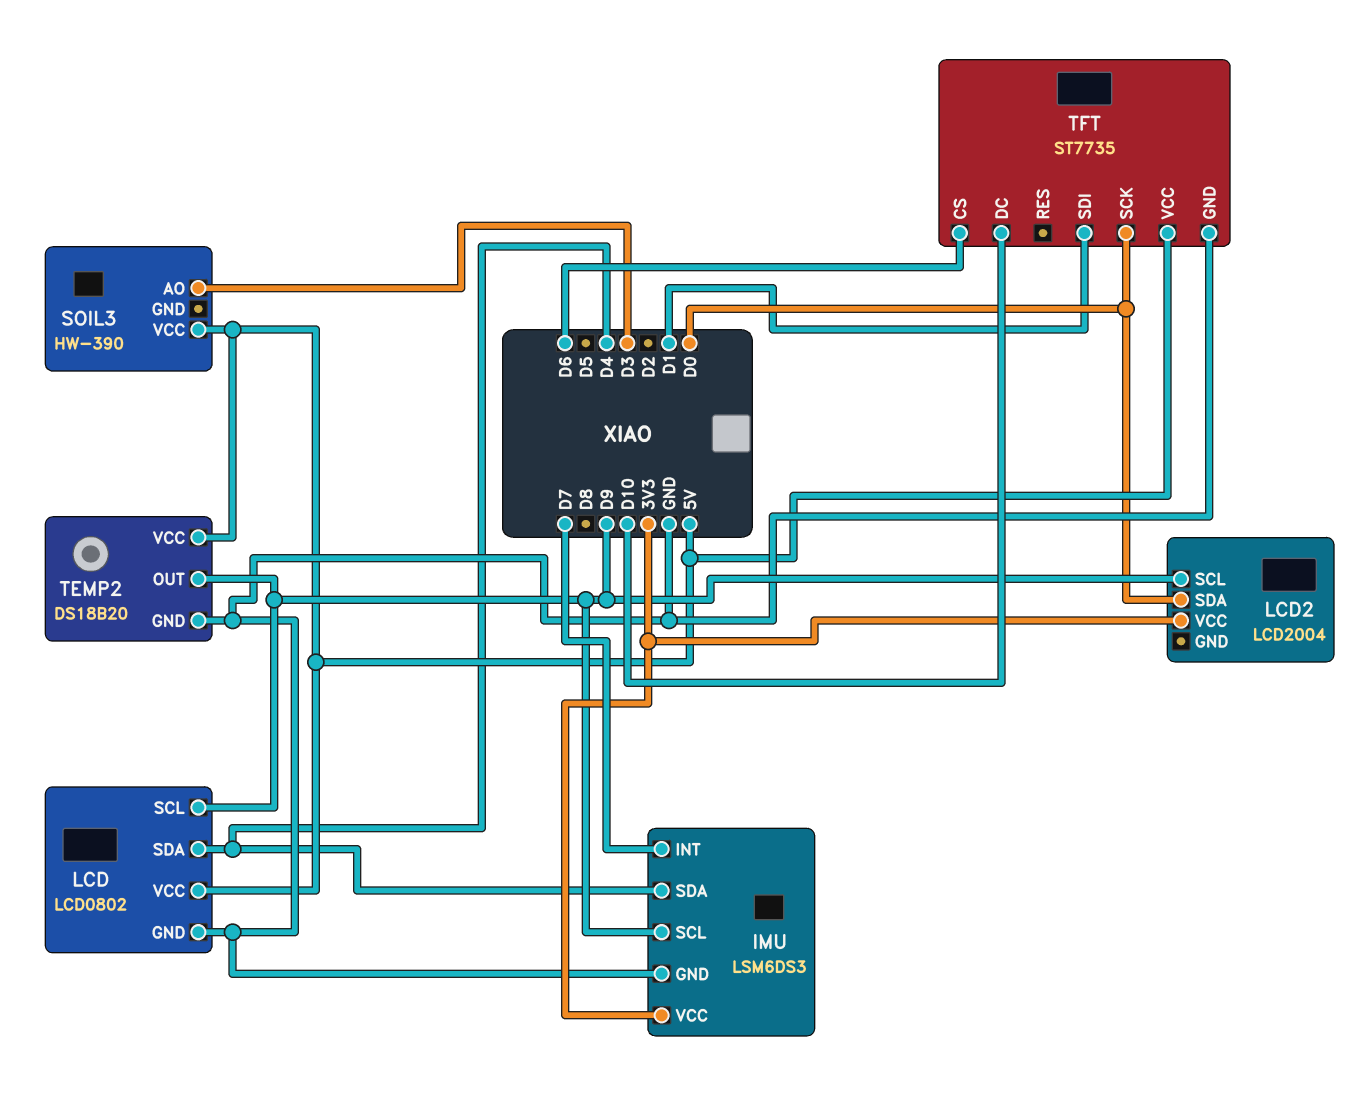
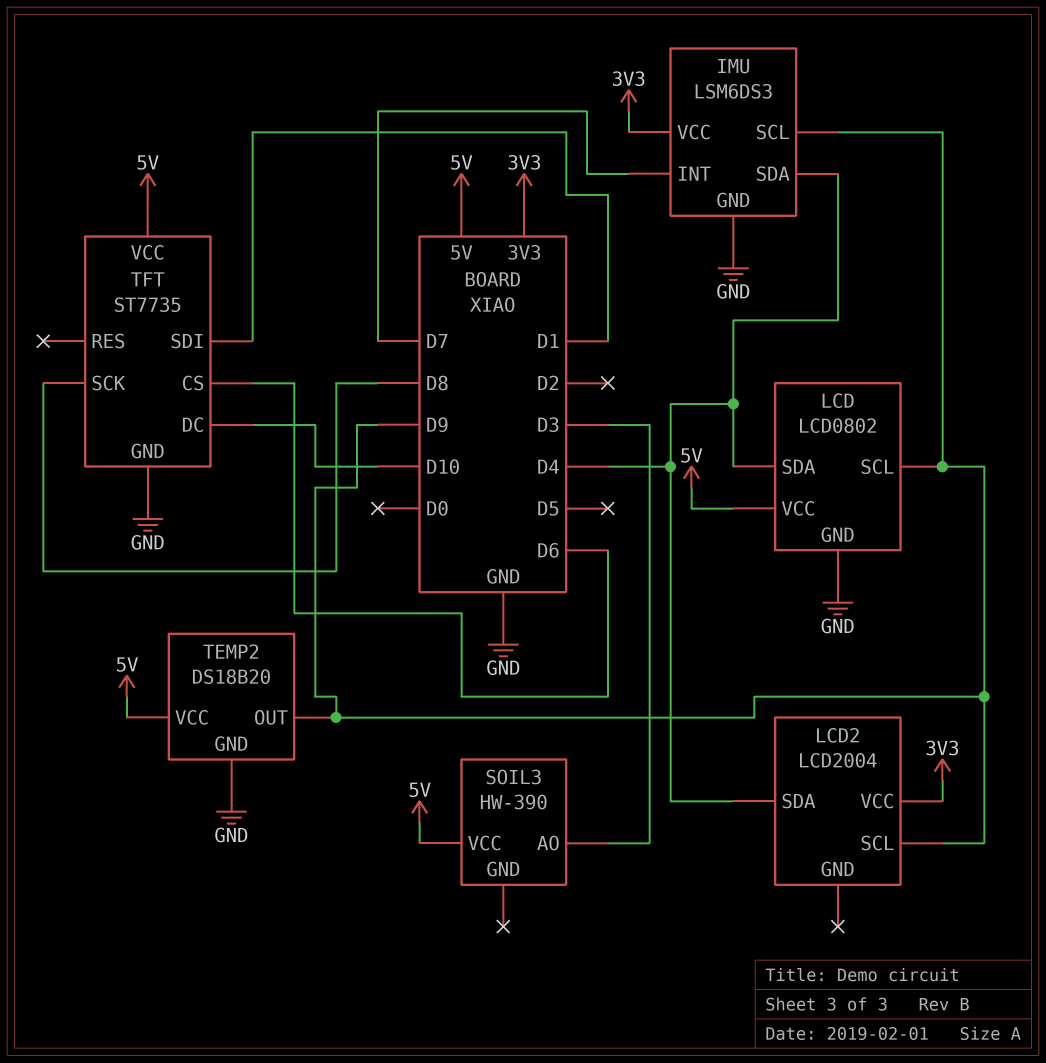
LCD2 pin SDA: D0 -> D4
TFT pin SCK: D0 -> D8

